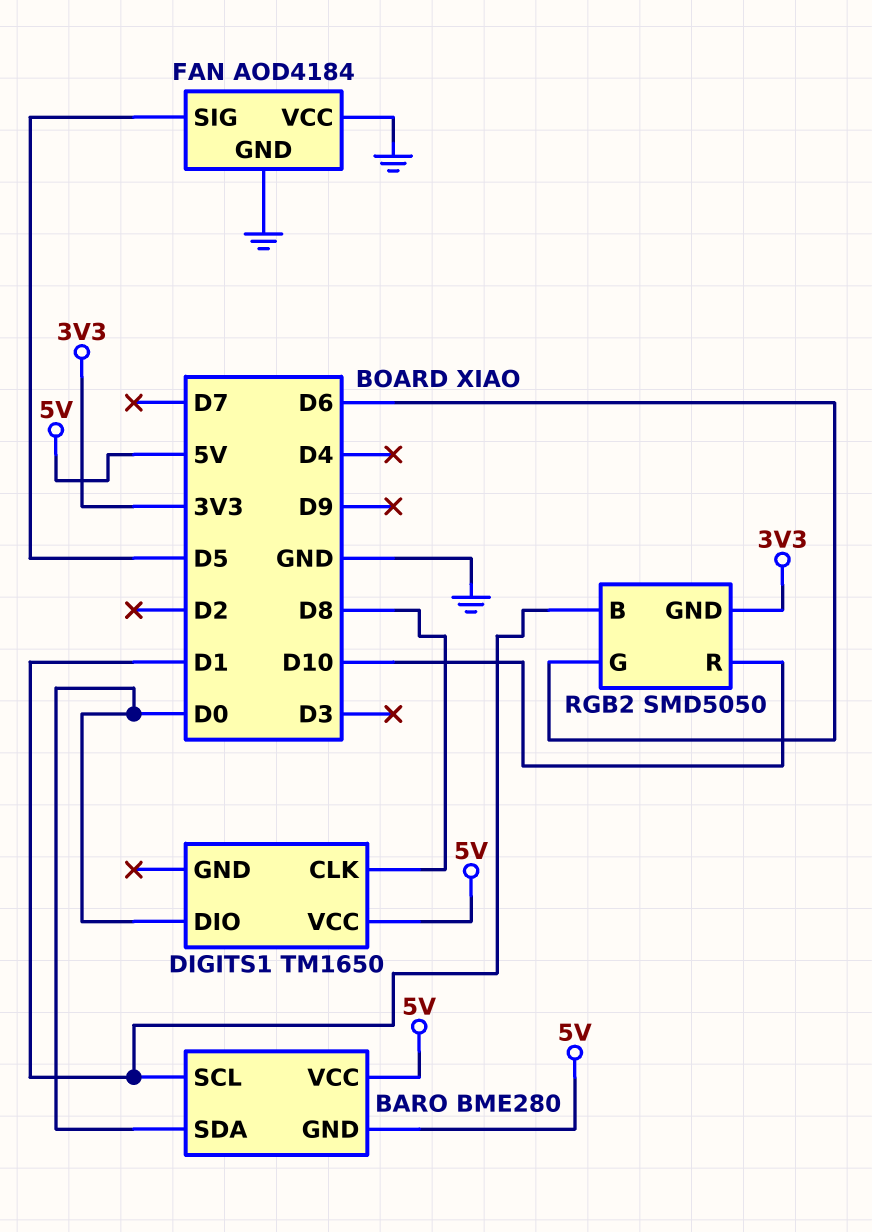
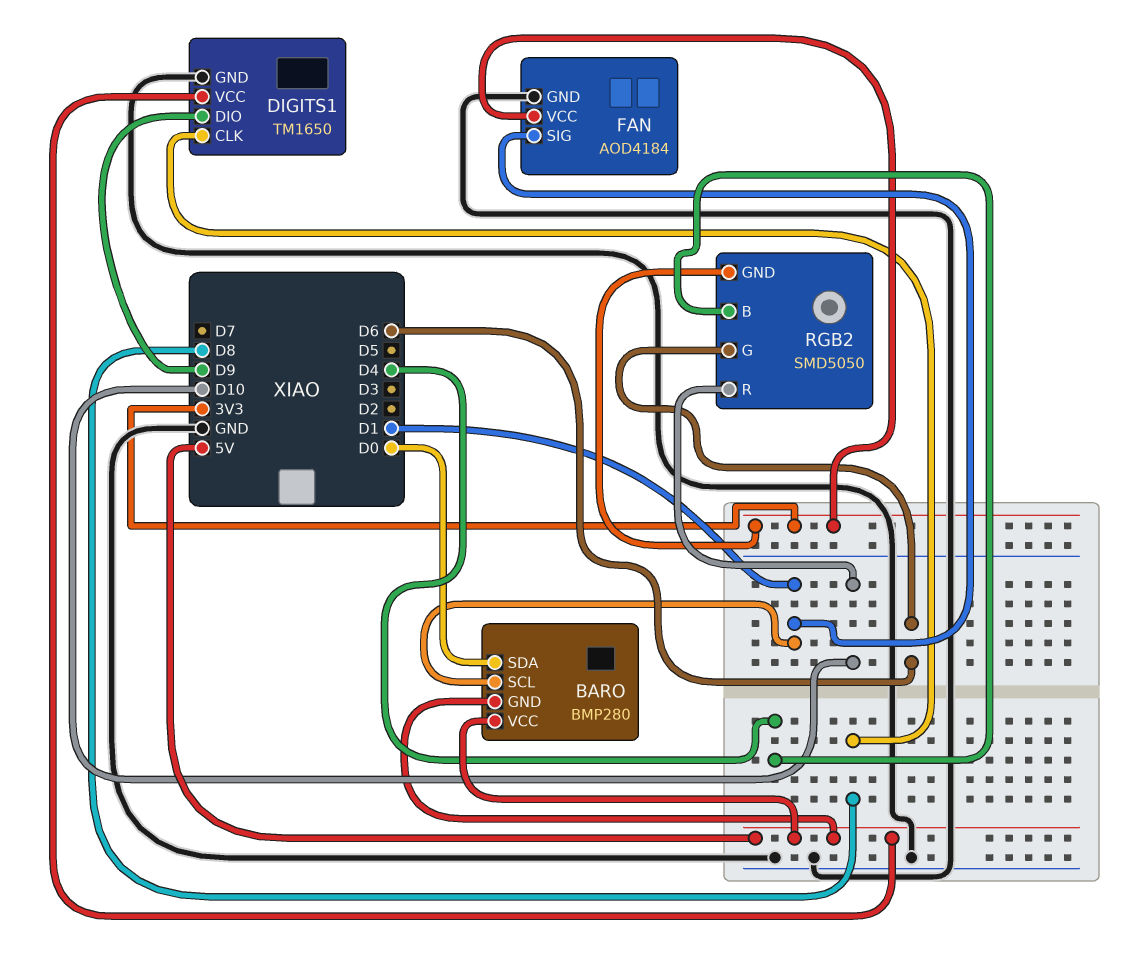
BARO: BME280 -> BMP280
DIGITS1 pin DIO: D0 -> D9
DIGITS1 pin GND: none -> GND
FAN pin SIG: D5 -> D1
FAN pin VCC: GND -> 3V3
RGB2 pin B: D1 -> D4

